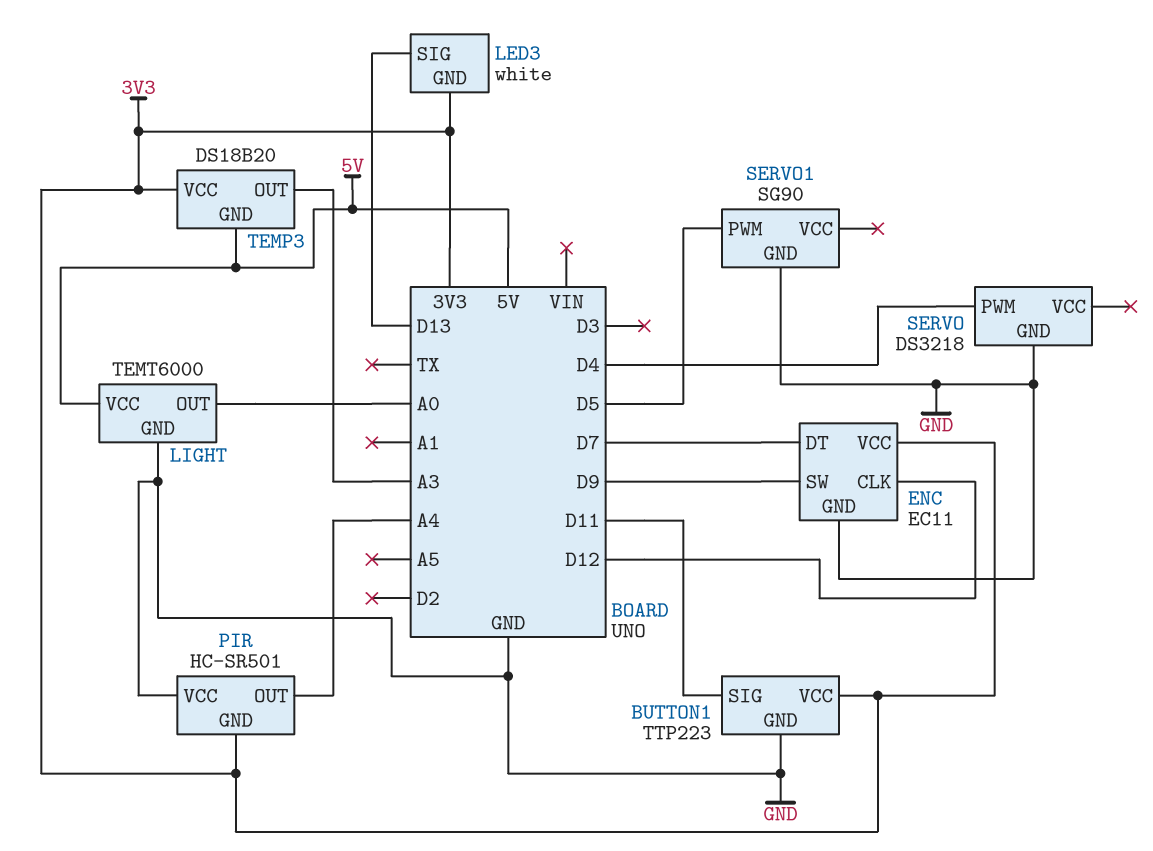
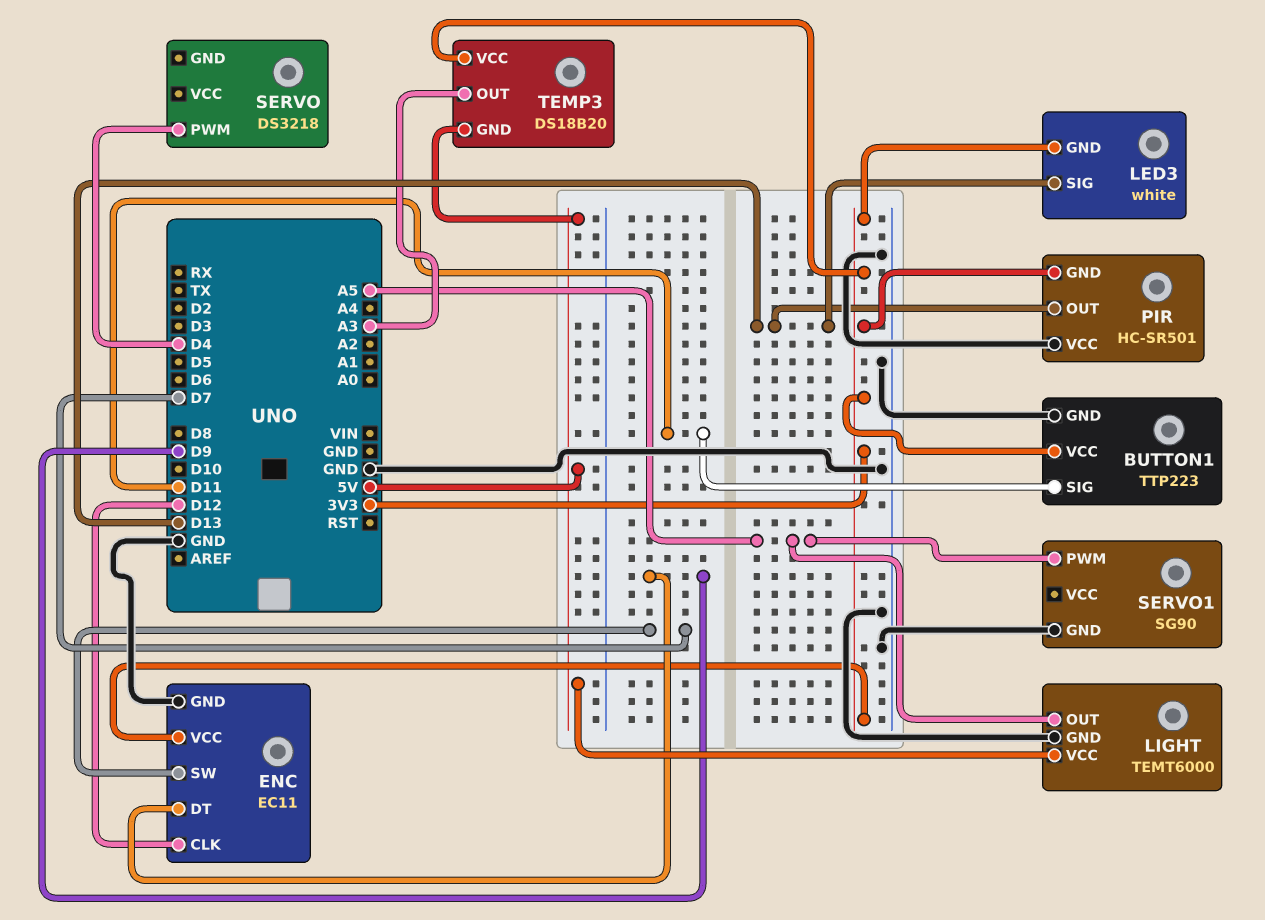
ENC pin DT: D7 -> D9
ENC pin SW: D9 -> D7
LIGHT pin OUT: A0 -> A5
PIR pin OUT: A4 -> D13
SERVO pin GND: GND -> none
SERVO1 pin PWM: D5 -> A5

